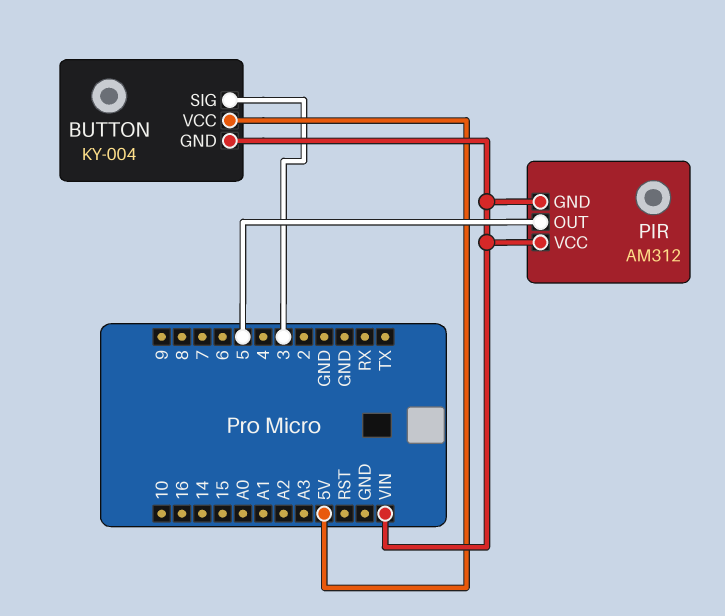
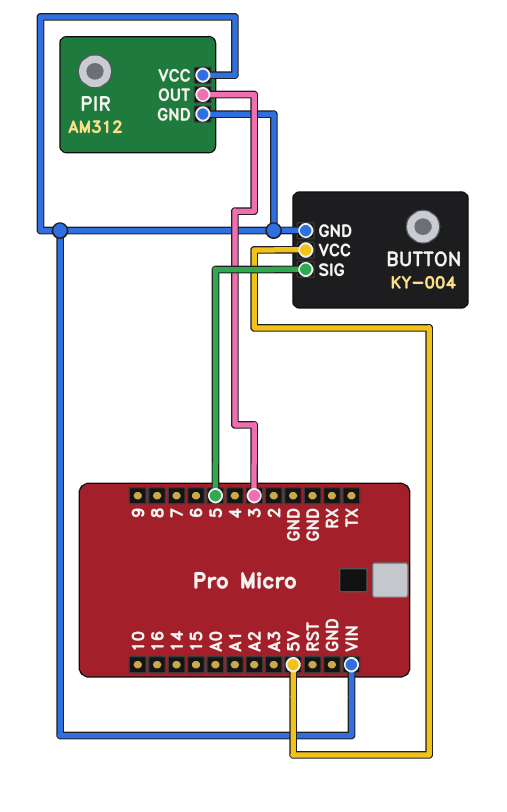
BUTTON pin SIG: 3 -> 5
PIR pin OUT: 5 -> 3

